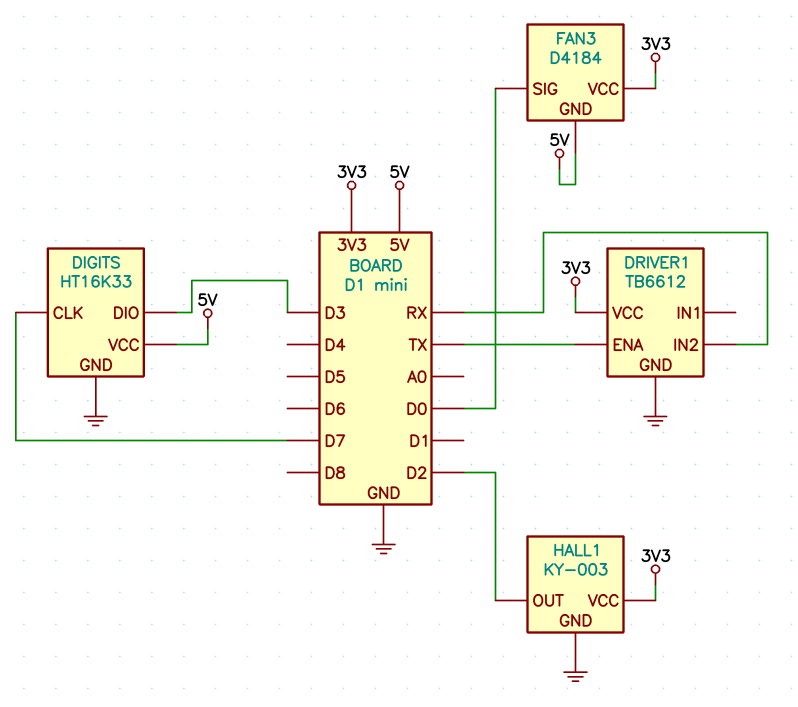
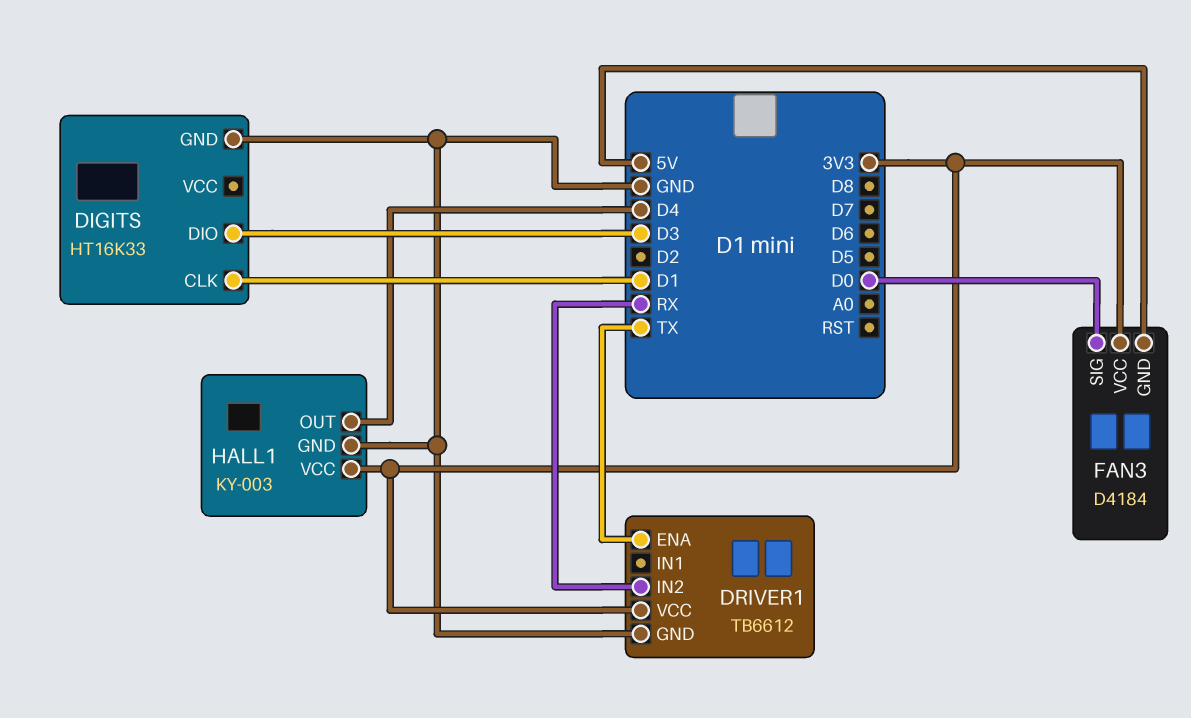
DIGITS pin CLK: D7 -> D1
DIGITS pin VCC: 5V -> none
HALL1 pin OUT: D2 -> D4

